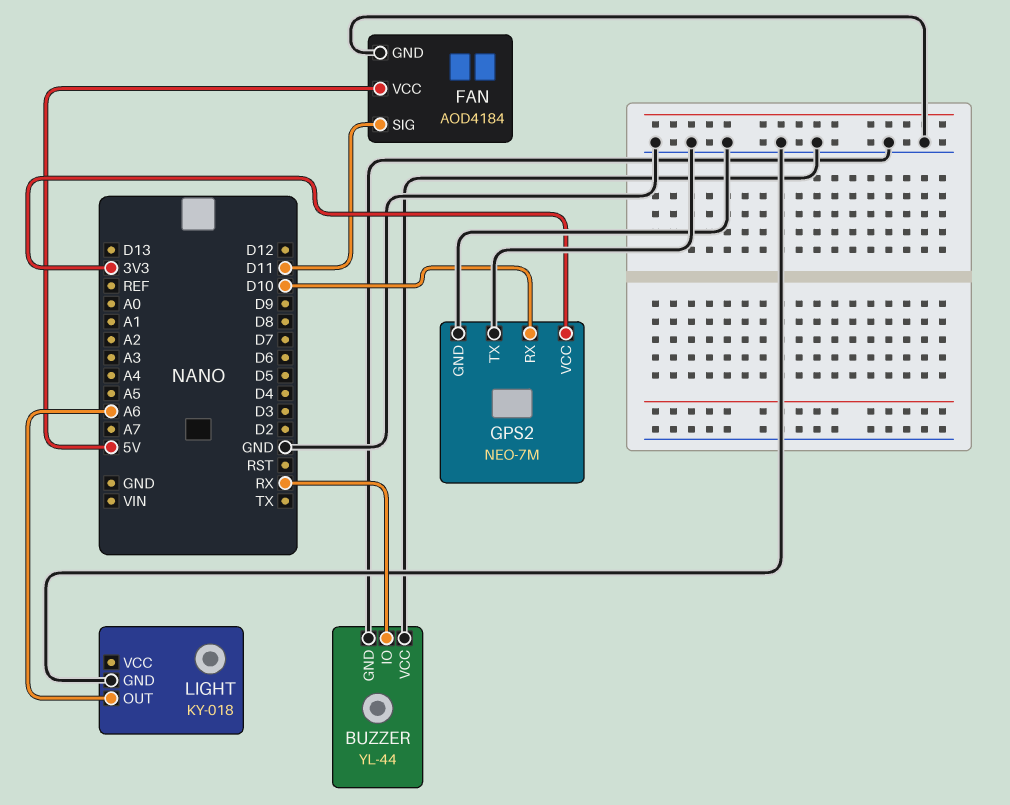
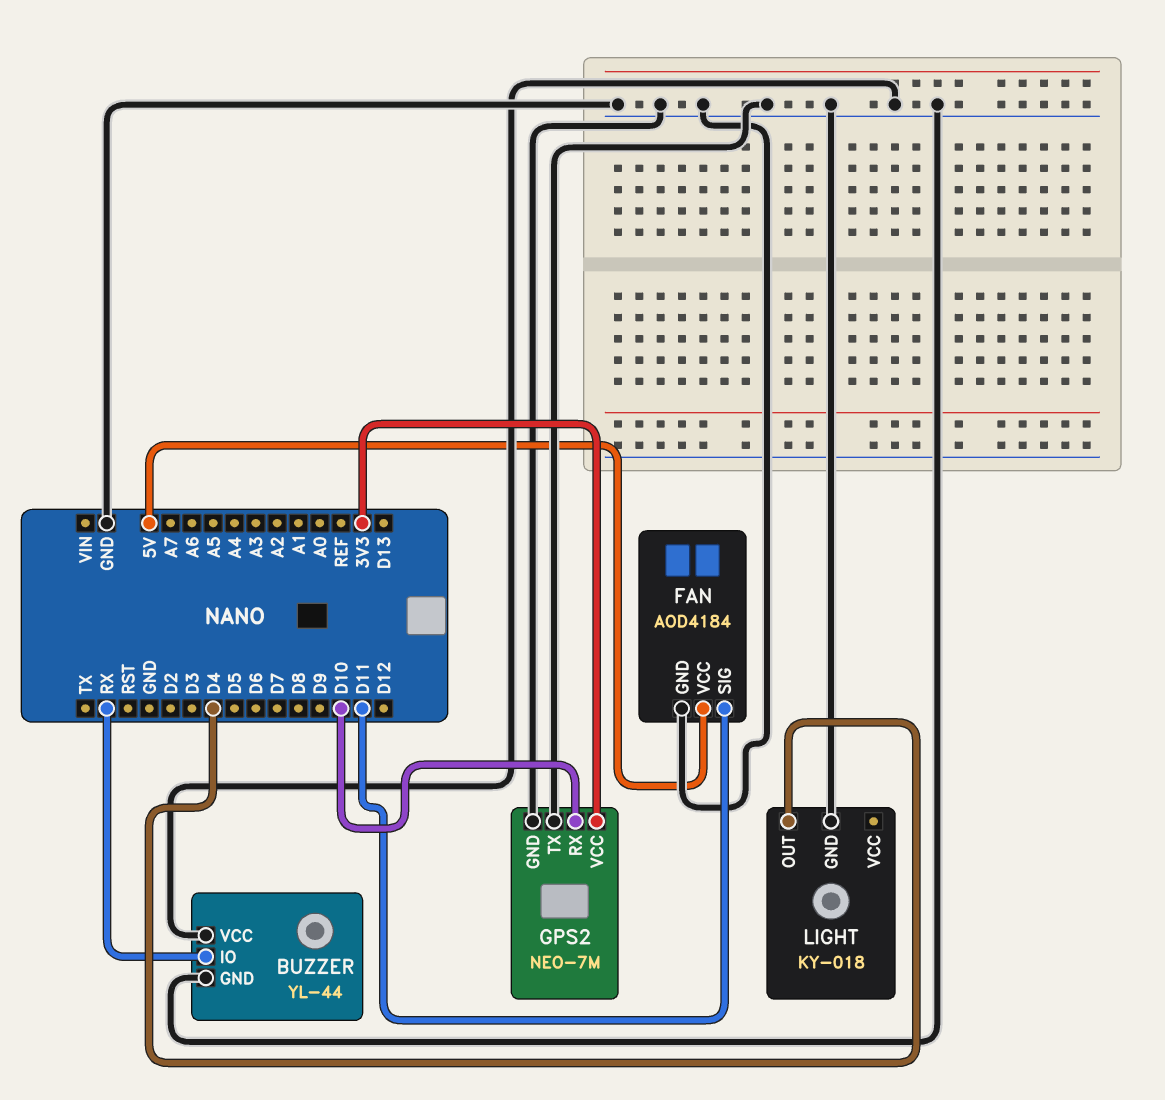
LIGHT pin OUT: A6 -> D4

